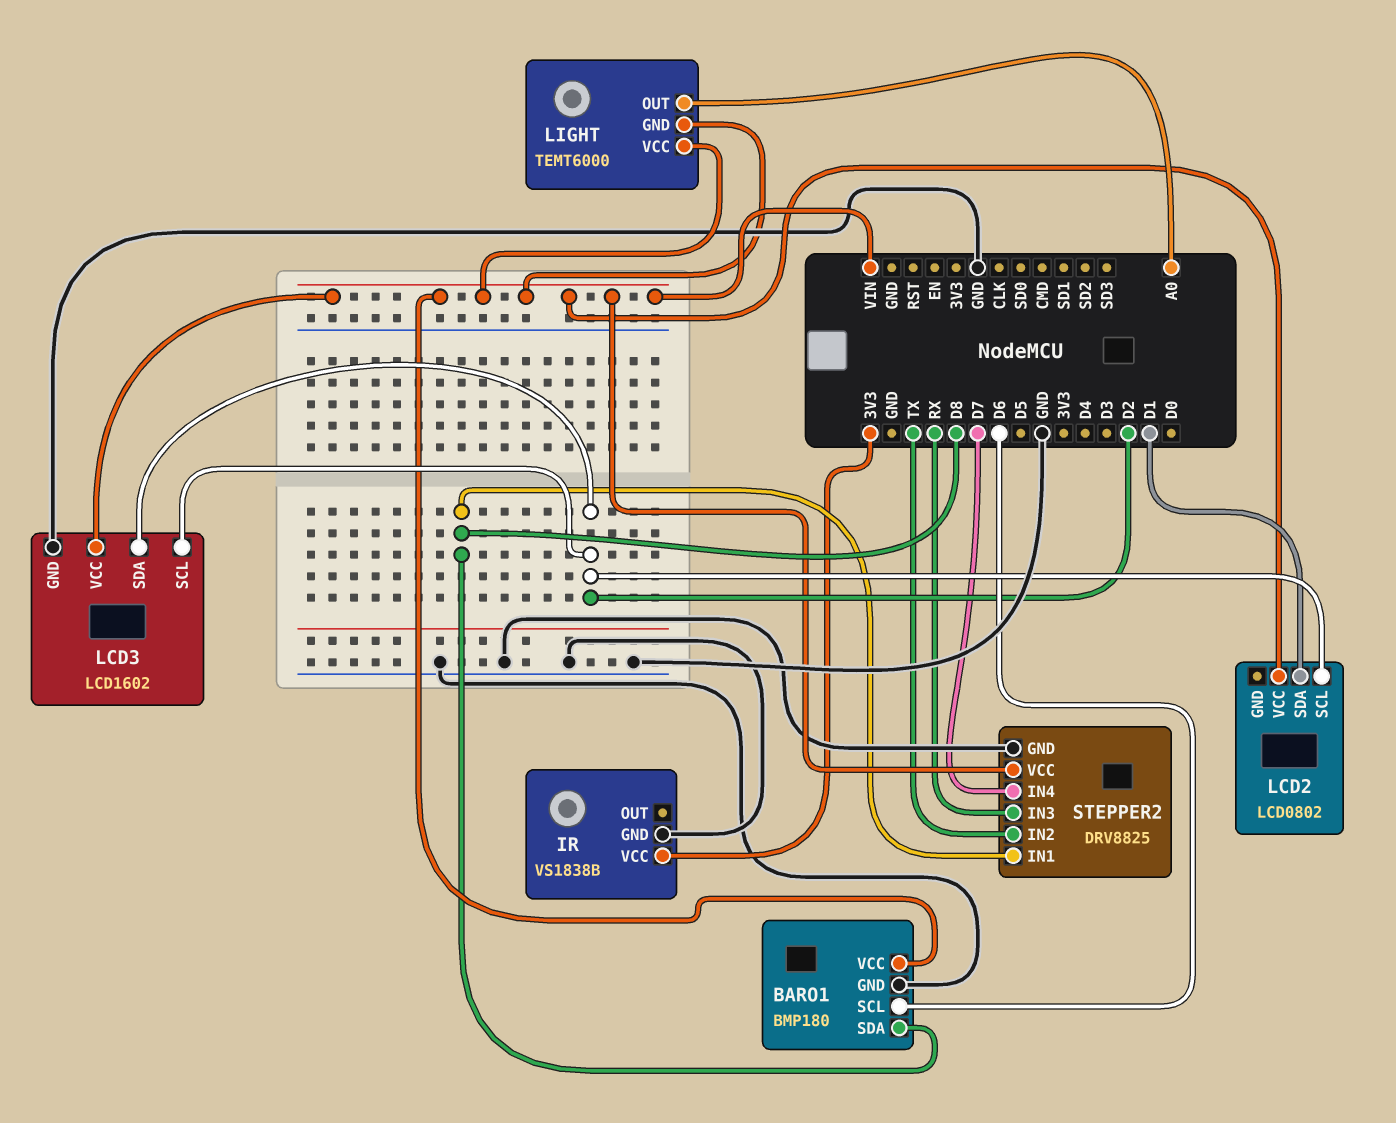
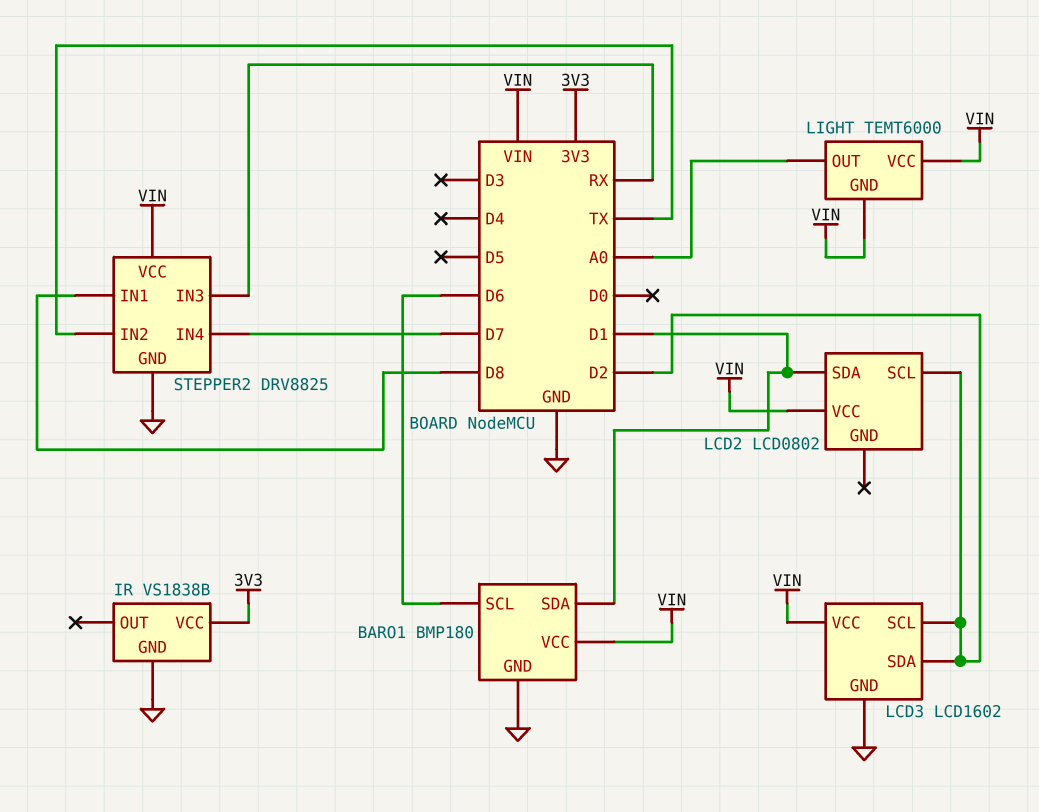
BARO1 pin SDA: D8 -> D1

